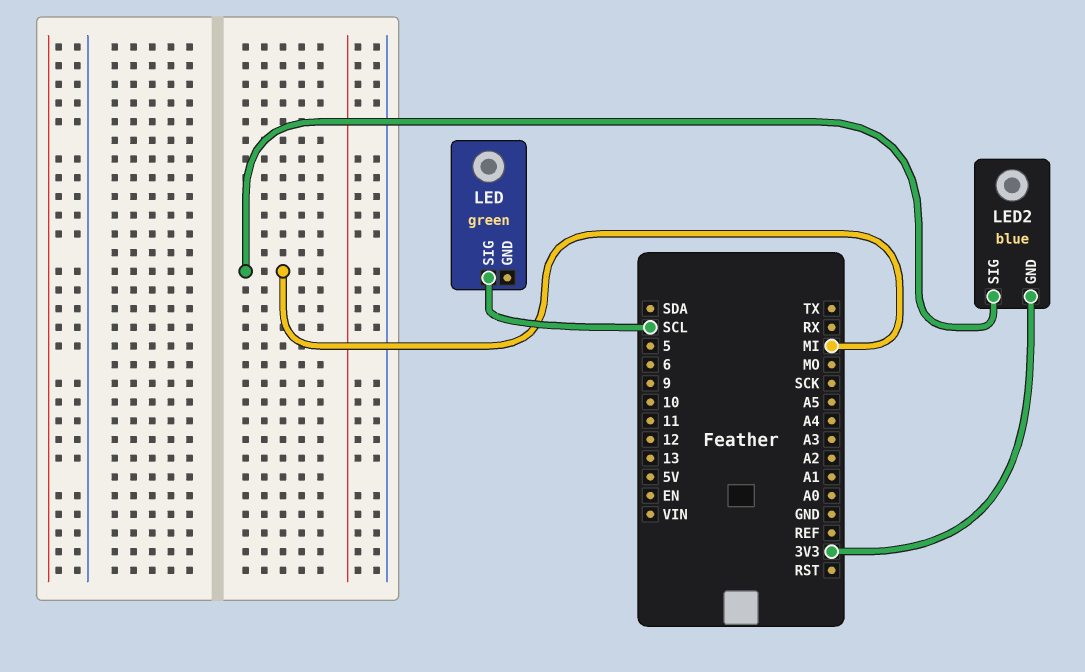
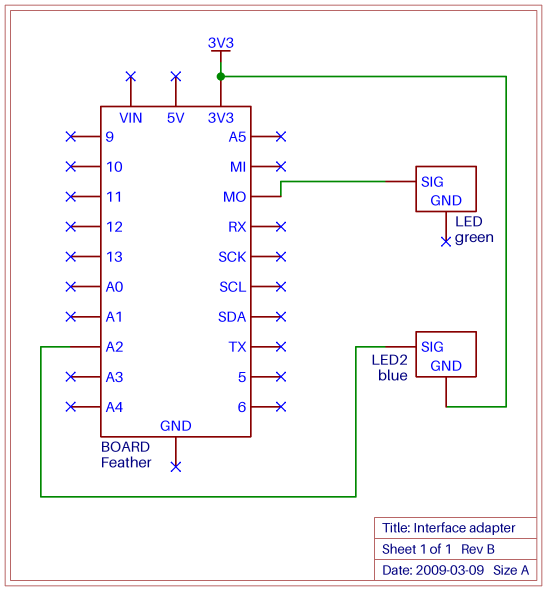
LED pin SIG: SCL -> MO
LED2 pin SIG: MI -> A2

